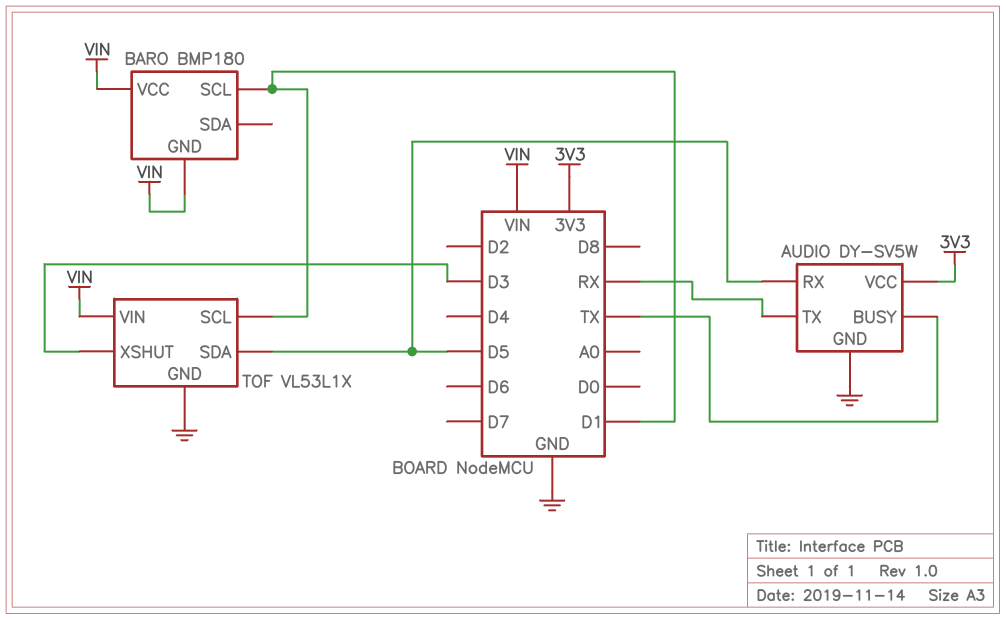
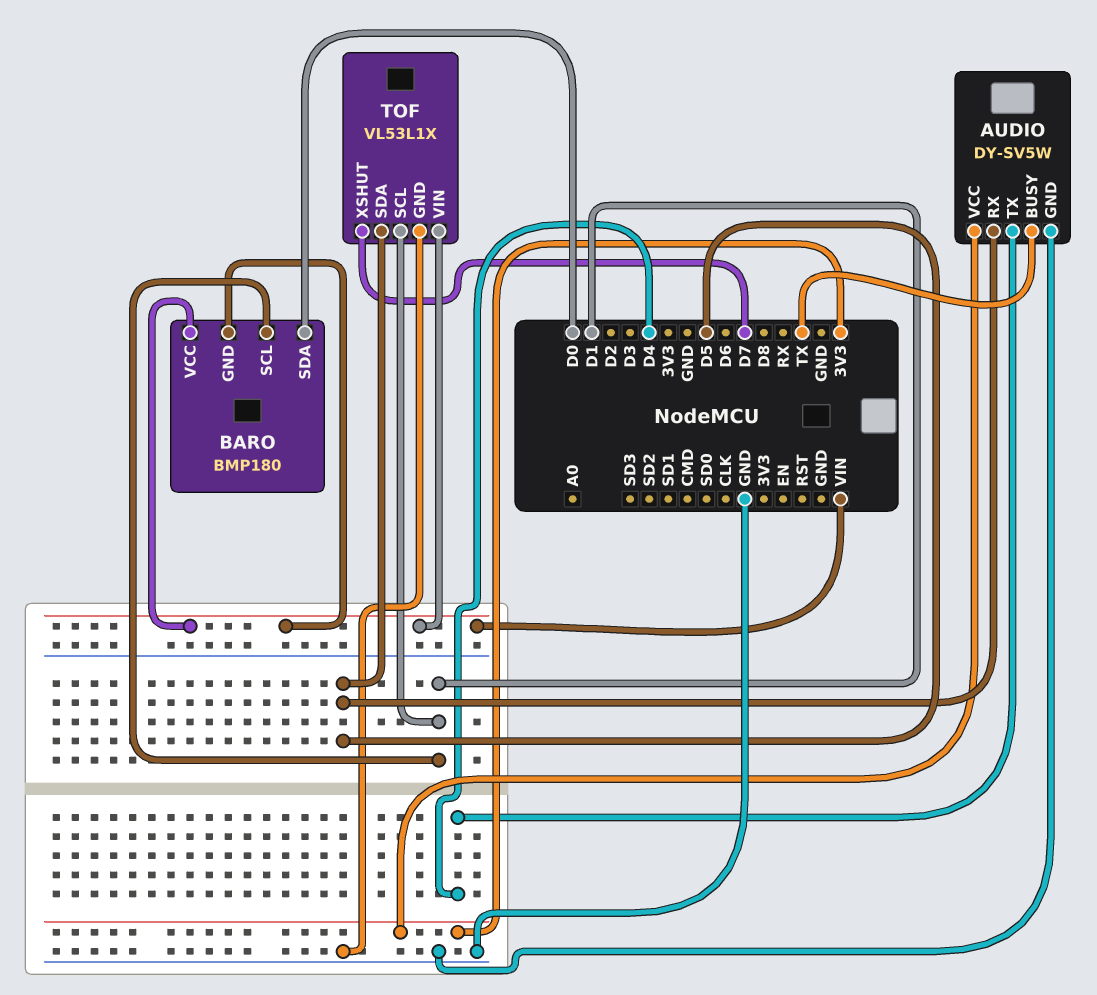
AUDIO pin TX: RX -> D4
BARO pin SDA: none -> D0
TOF pin XSHUT: D3 -> D7

